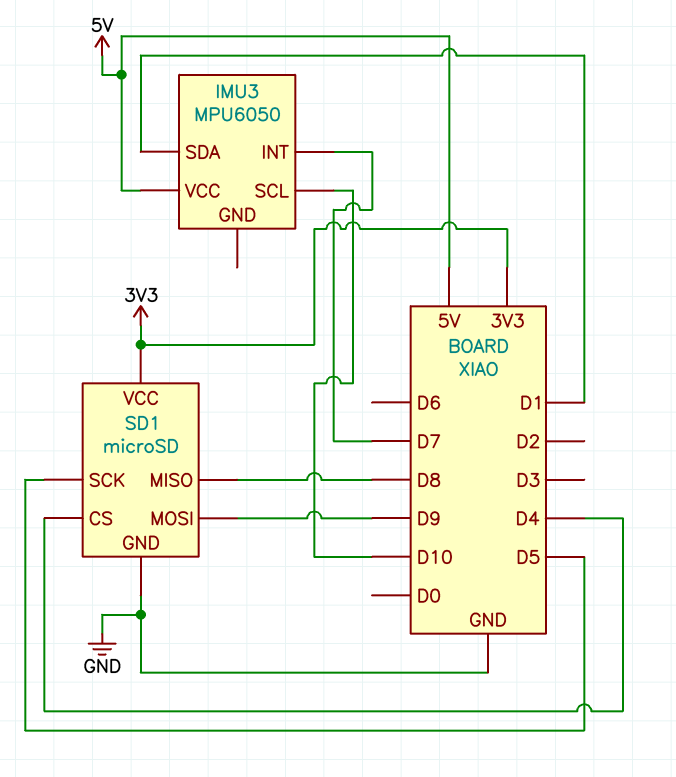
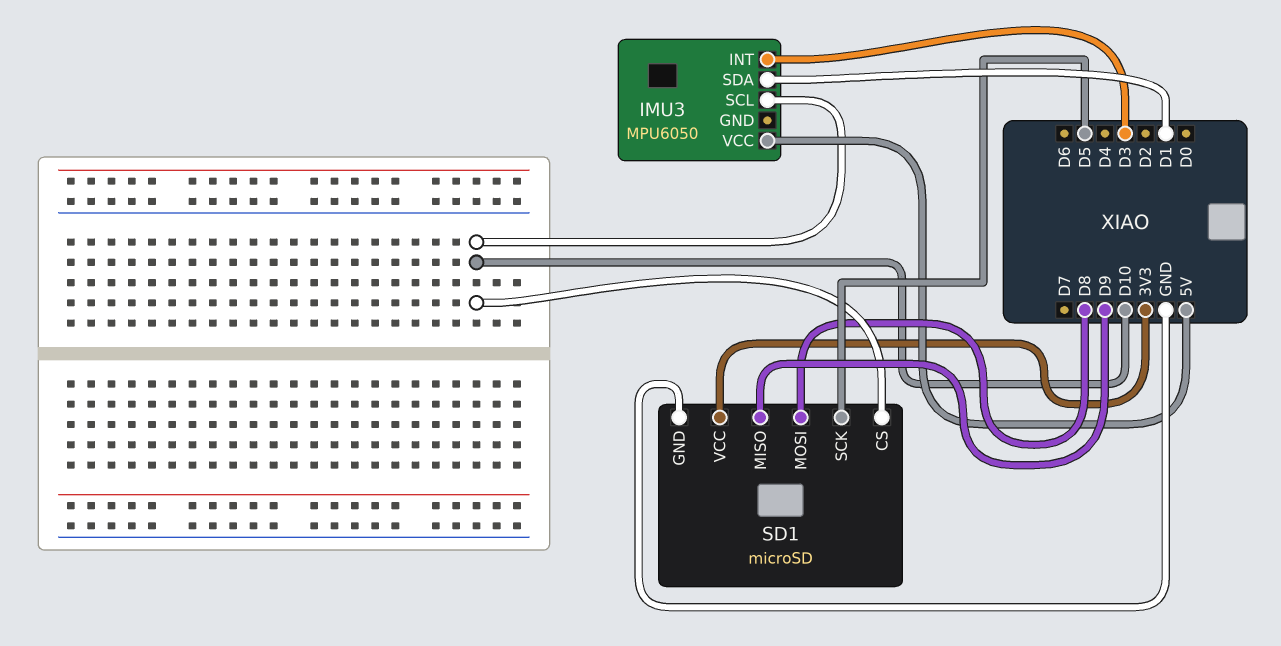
IMU3 pin INT: D7 -> D3
SD1 pin CS: D4 -> D10
SD1 pin MISO: D8 -> D9
SD1 pin MOSI: D9 -> D8

